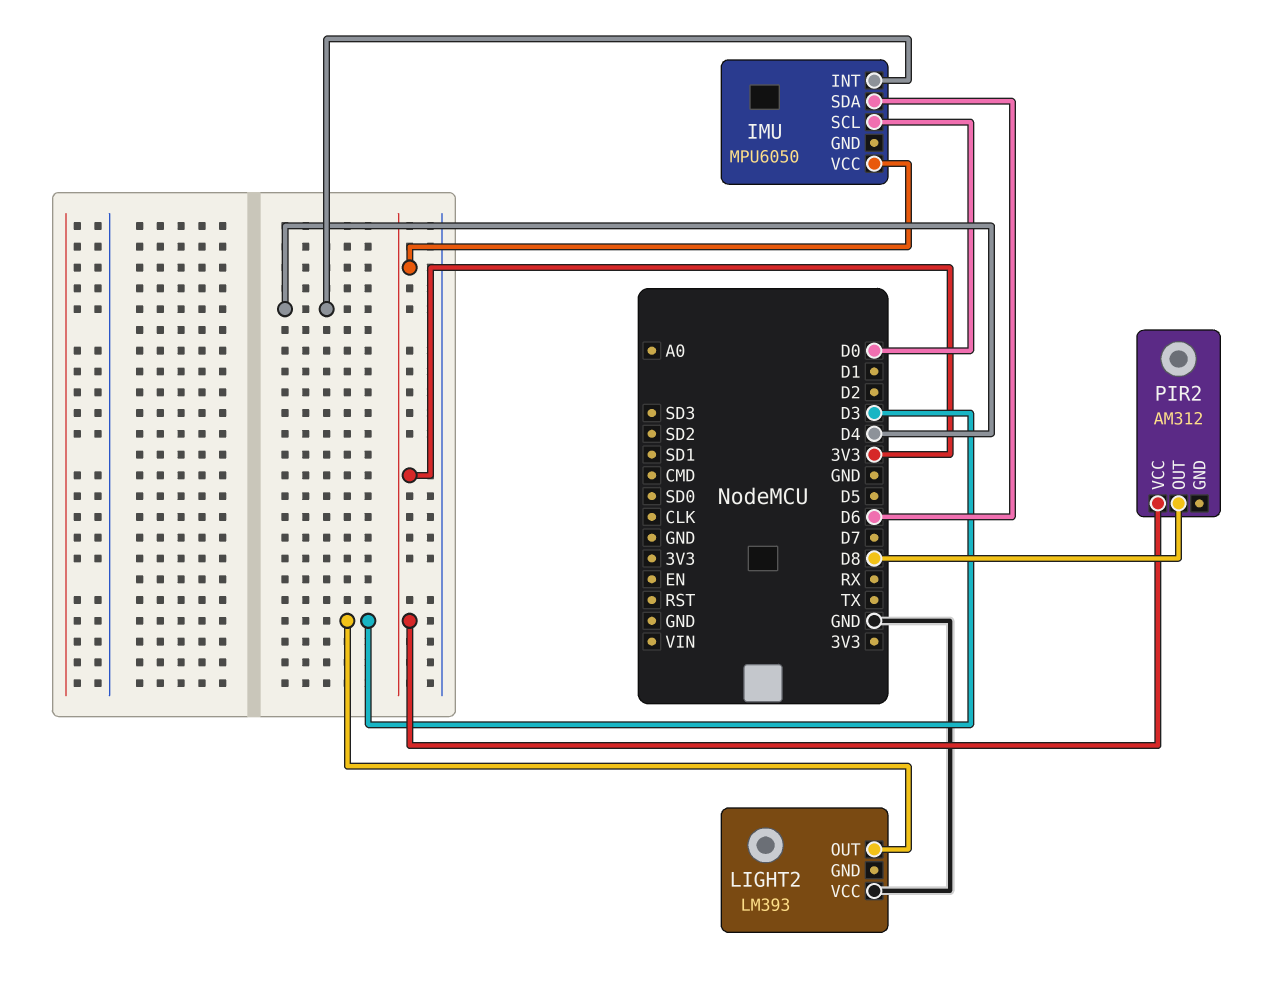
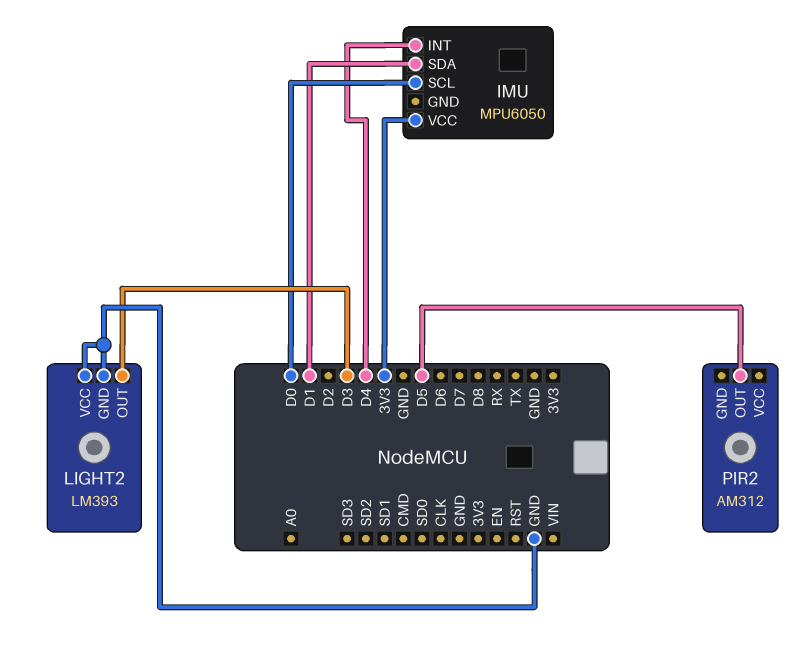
IMU pin SDA: D6 -> D1
LIGHT2 pin GND: none -> GND
PIR2 pin OUT: D8 -> D5
PIR2 pin VCC: 3V3 -> none

